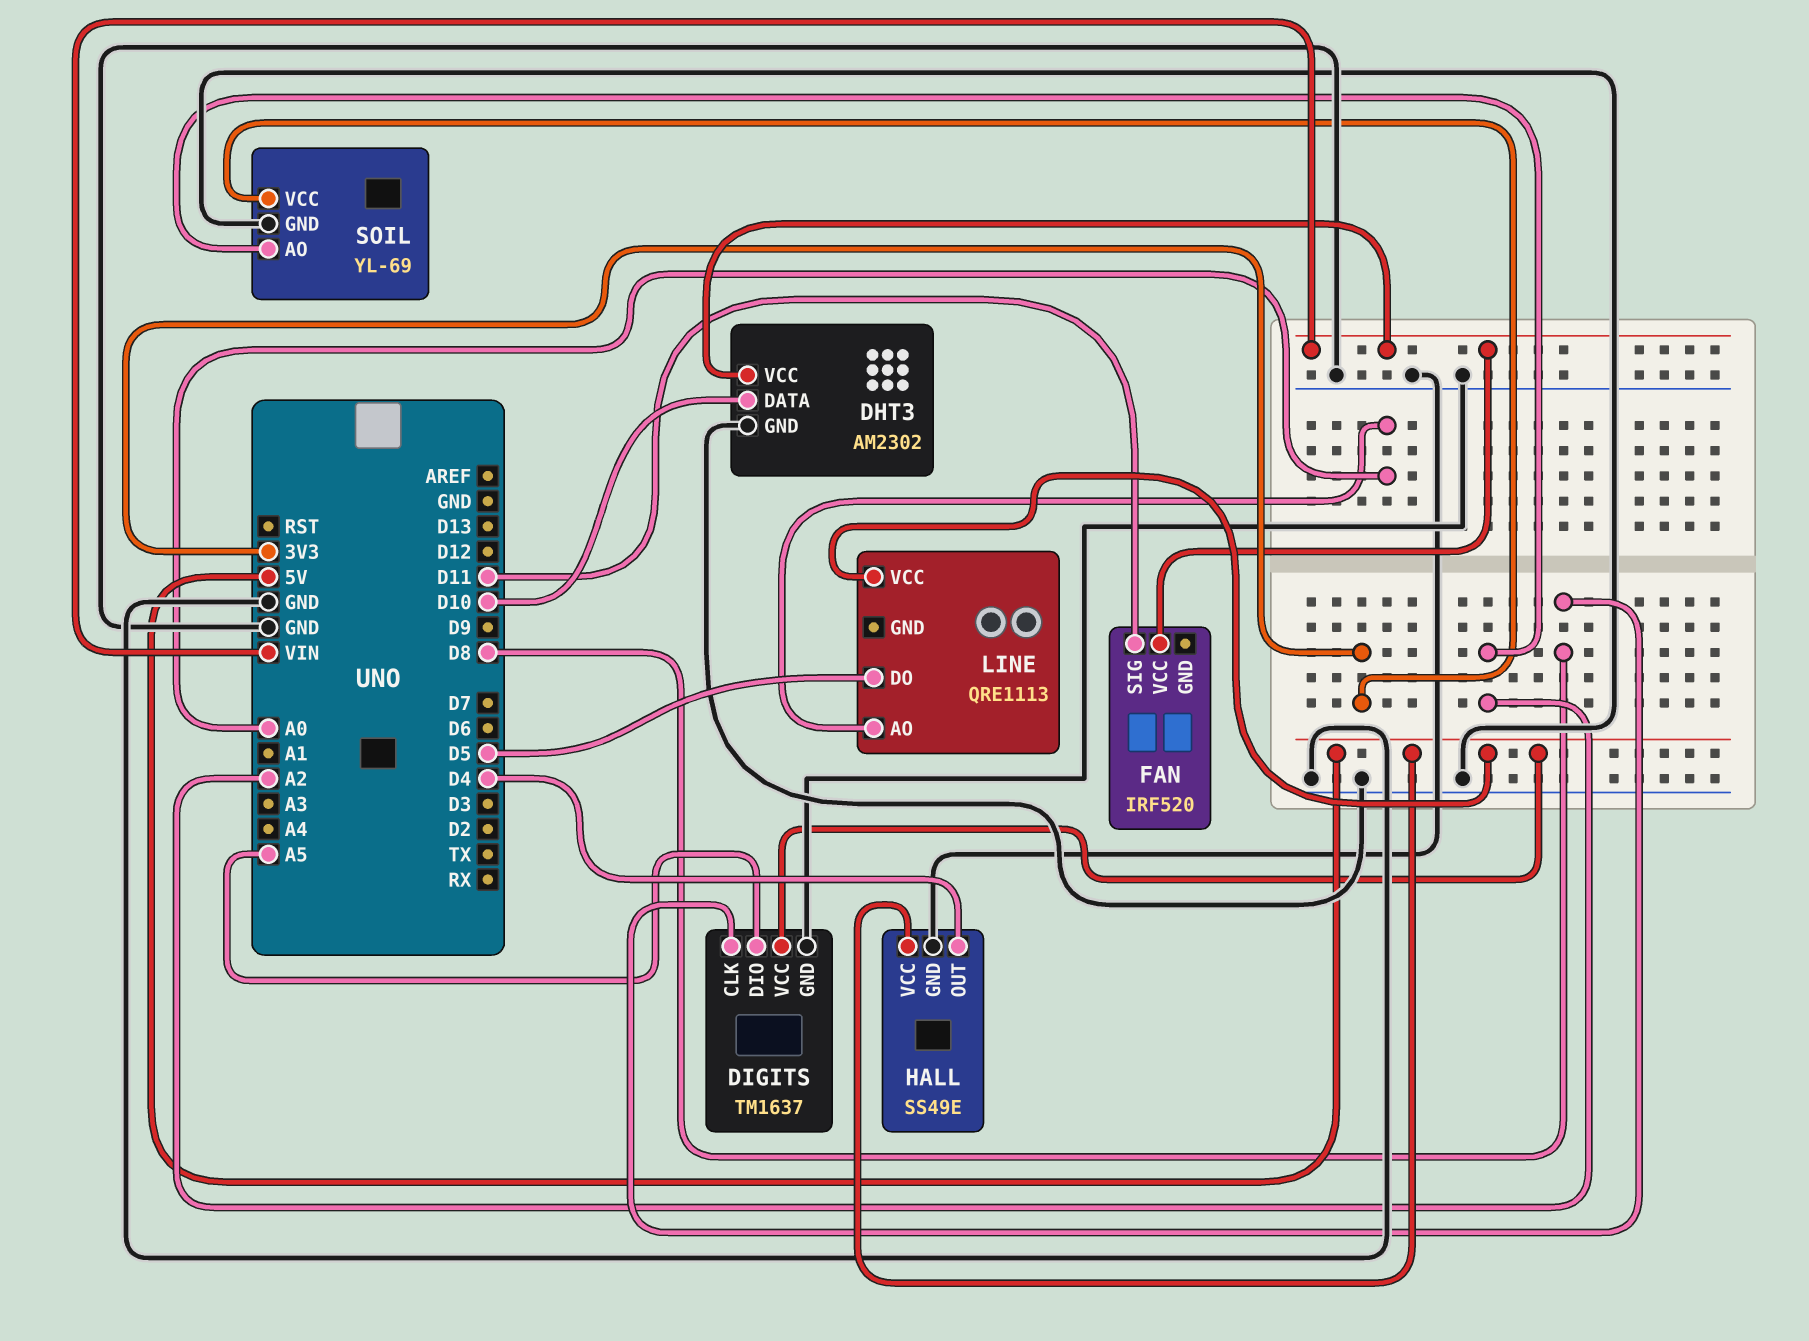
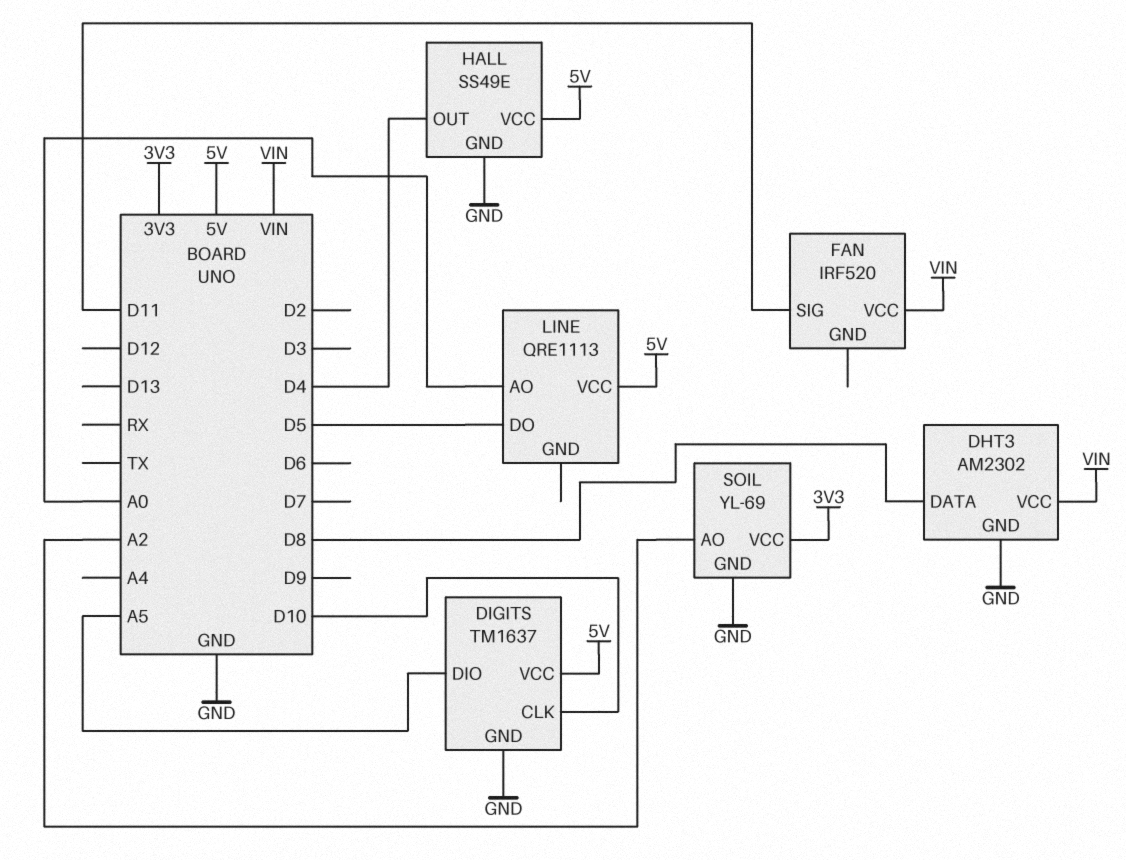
DHT3 pin DATA: D10 -> D8
DIGITS pin CLK: D8 -> D10

